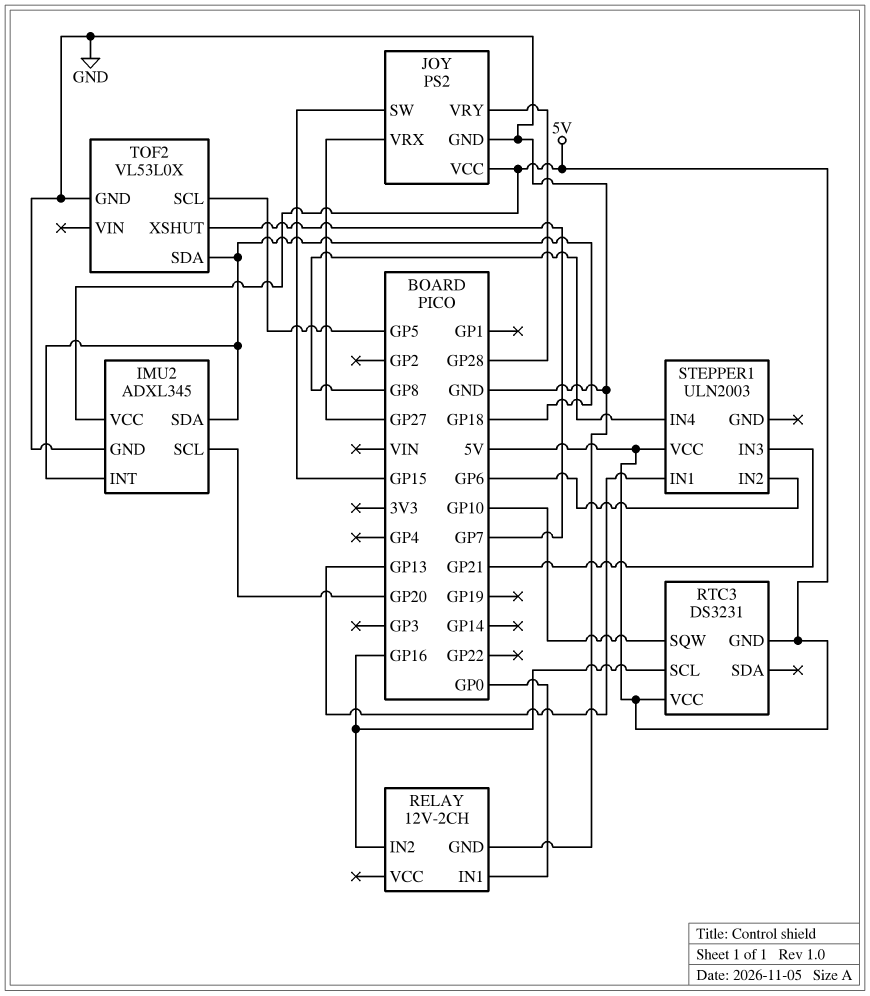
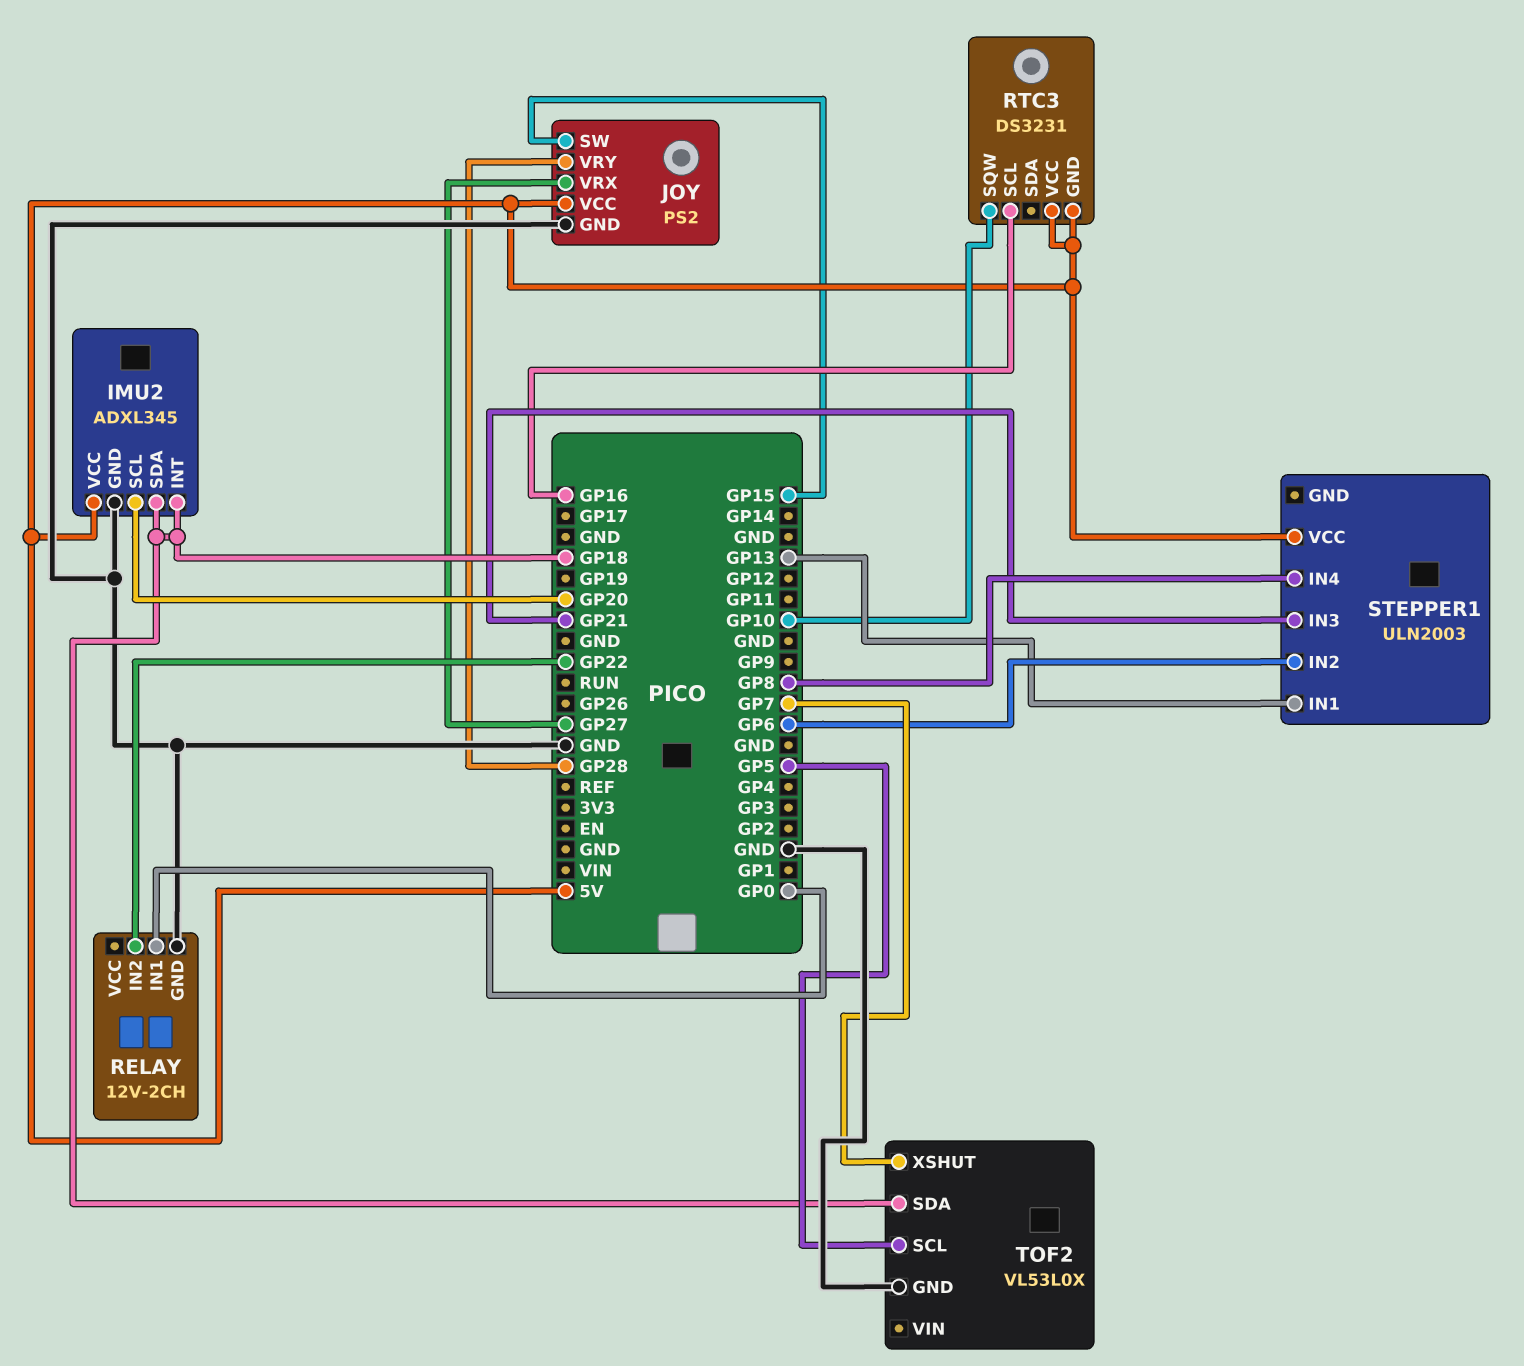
RELAY pin IN2: GP16 -> GP22

